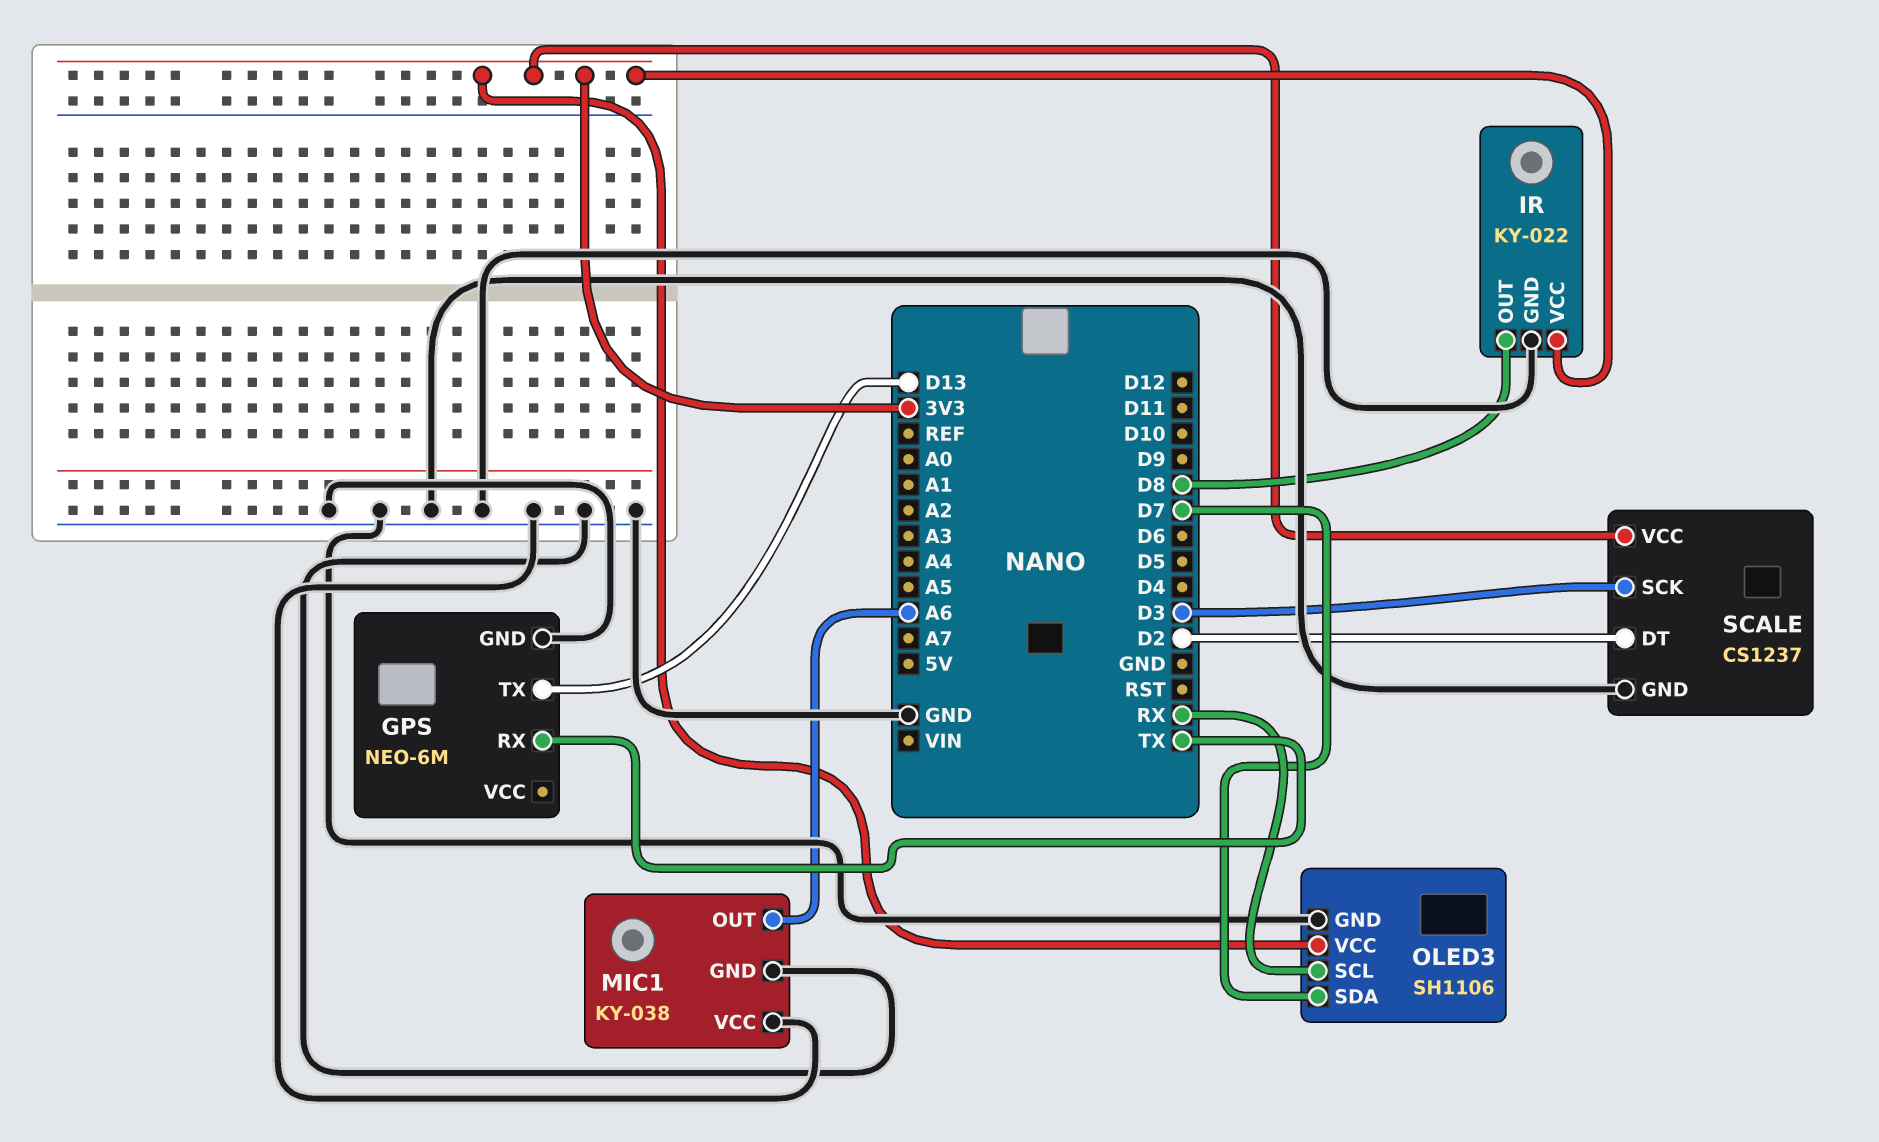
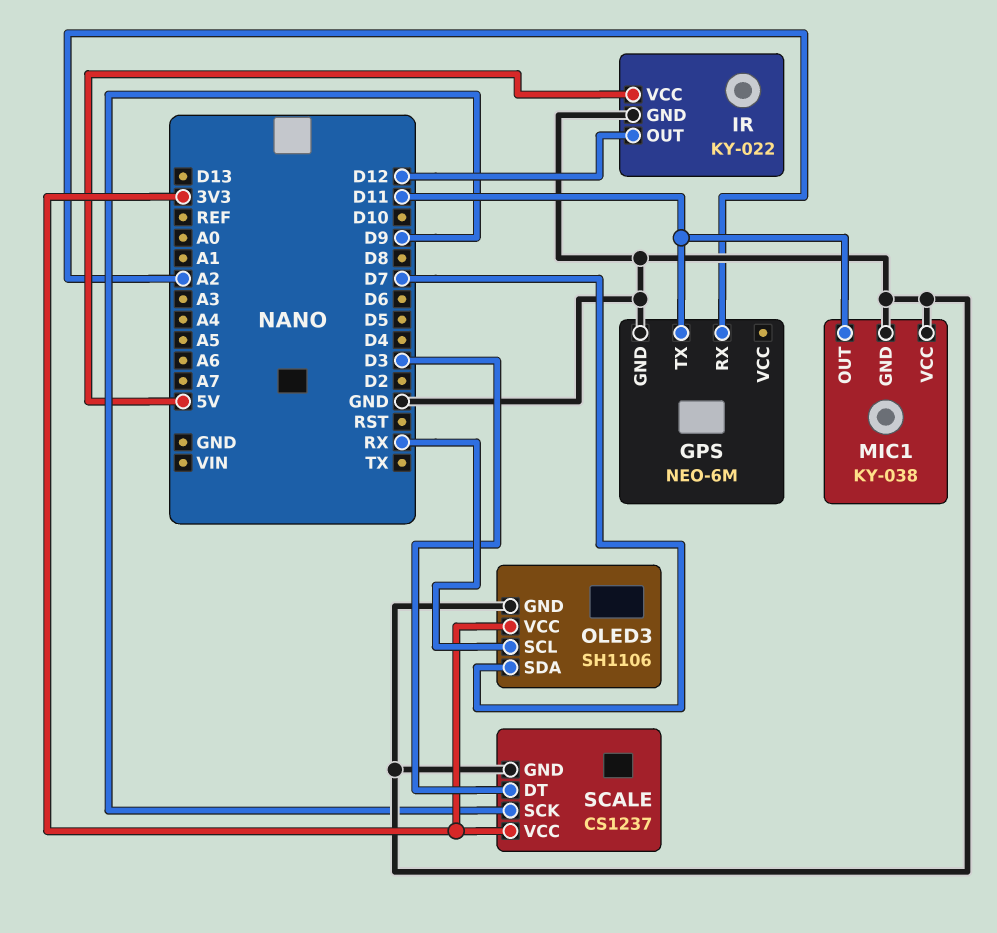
GPS pin RX: TX -> A2
GPS pin TX: D13 -> D11
IR pin OUT: D8 -> D12
IR pin VCC: 3V3 -> 5V
MIC1 pin OUT: A6 -> D11
SCALE pin DT: D2 -> D3
SCALE pin SCK: D3 -> D9

